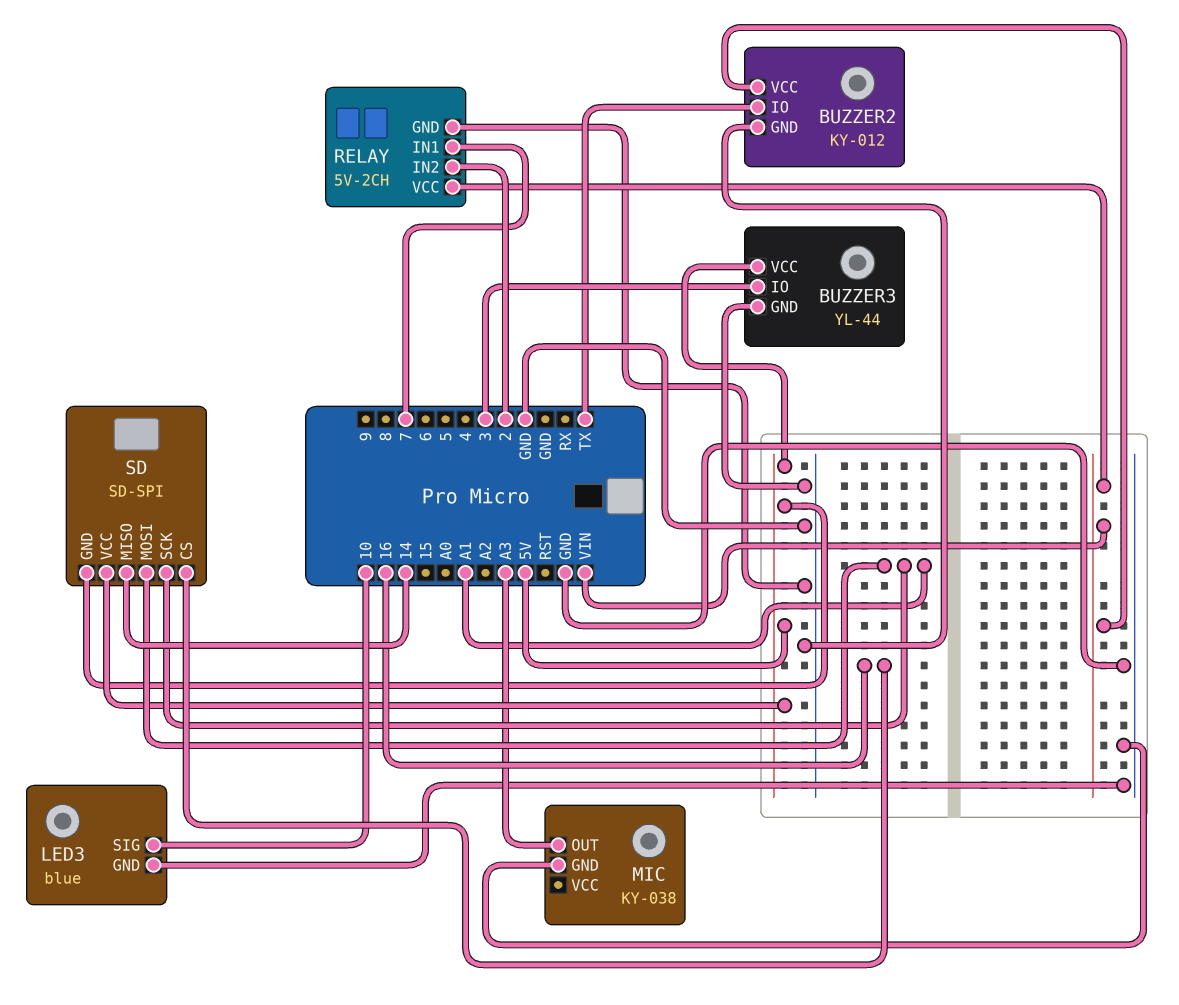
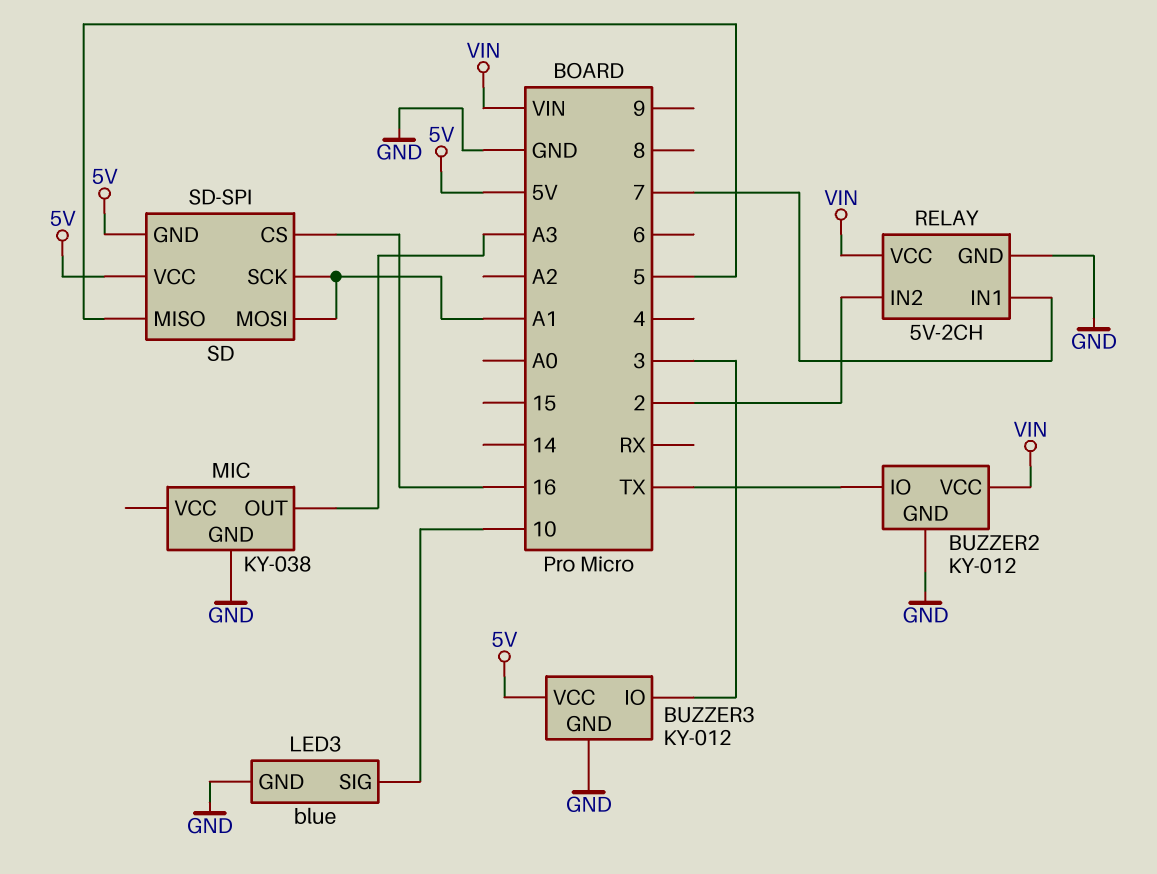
BUZZER3: YL-44 -> KY-012
SD pin MISO: 14 -> 5

